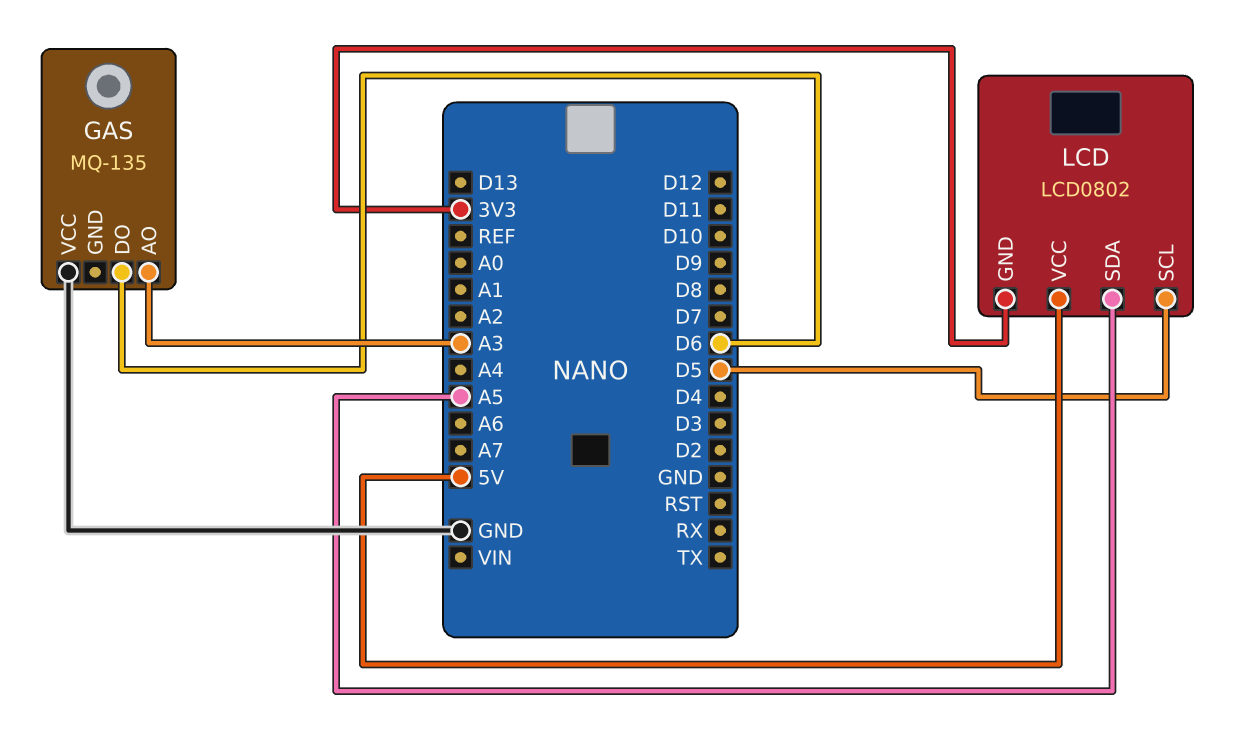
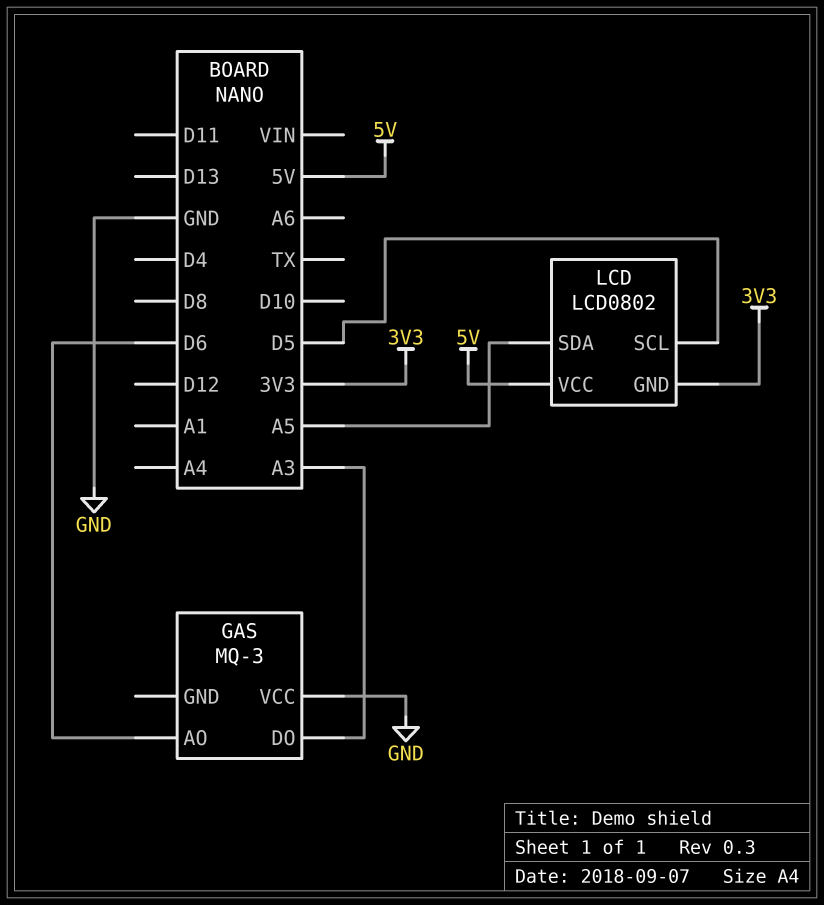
GAS: MQ-135 -> MQ-3
GAS pin AO: A3 -> D6
GAS pin DO: D6 -> A3

